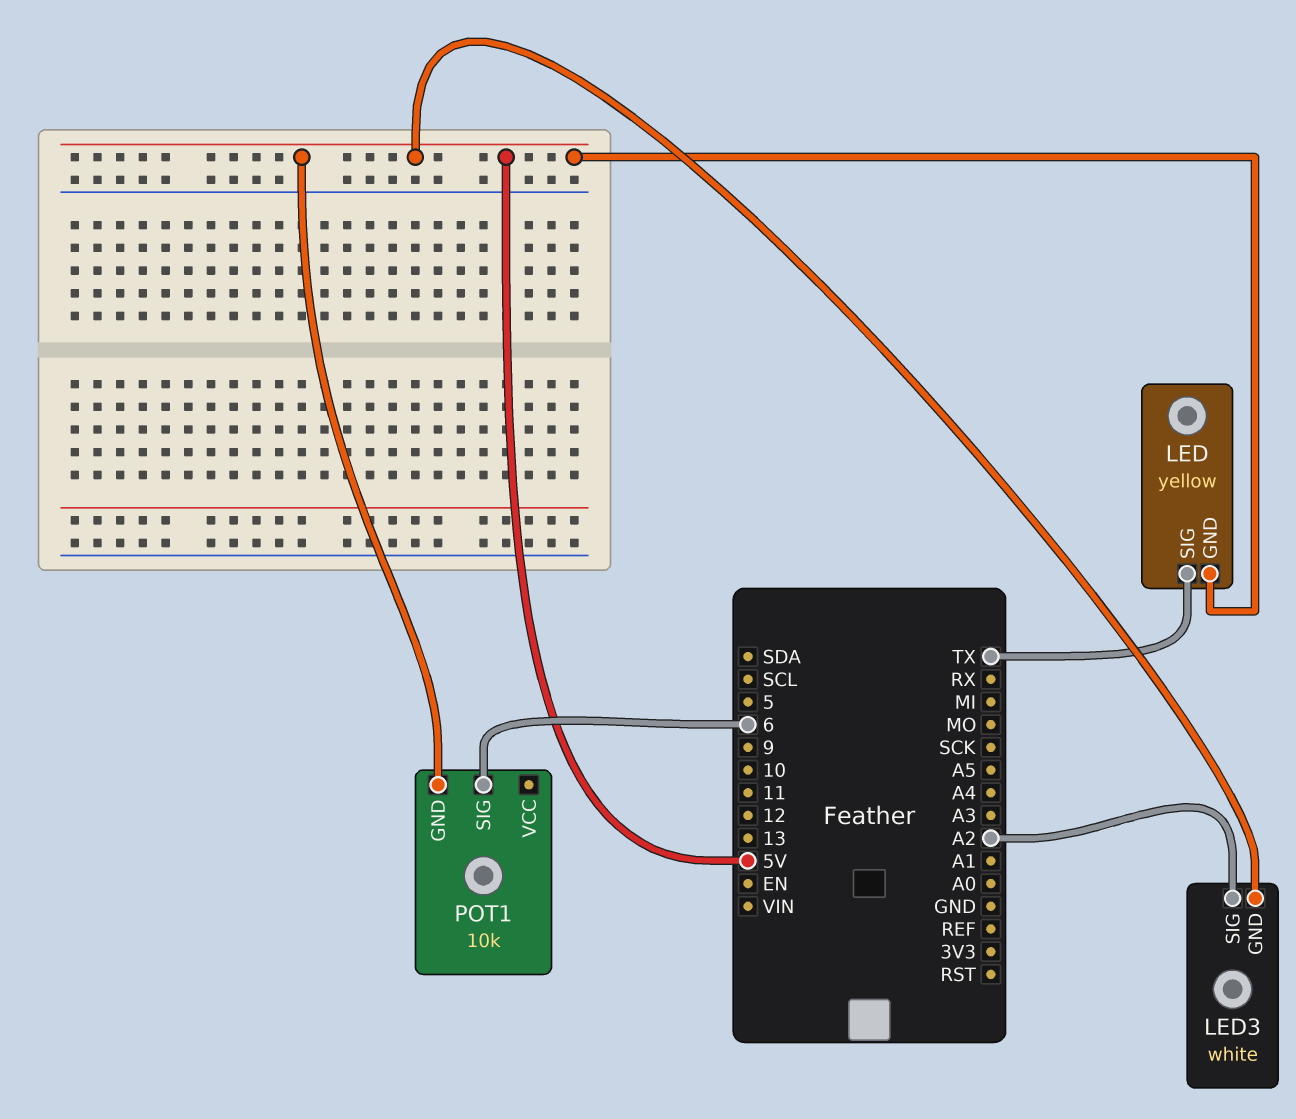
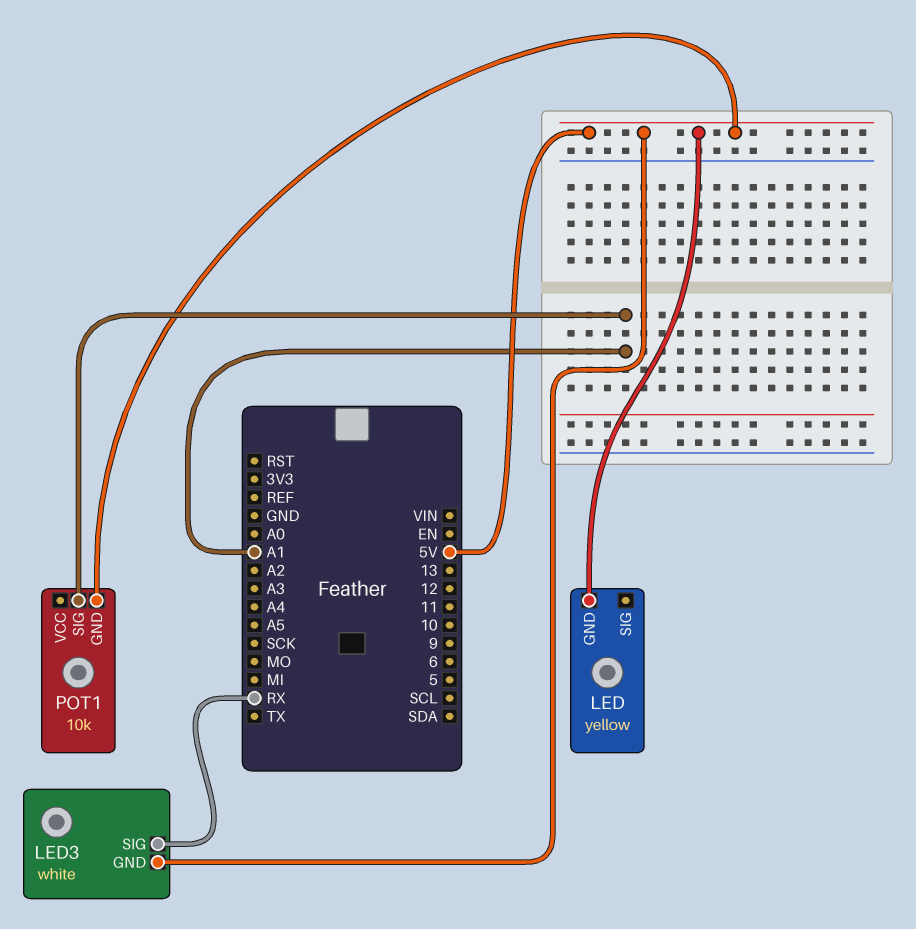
LED pin SIG: TX -> none
LED3 pin SIG: A2 -> RX
POT1 pin SIG: 6 -> A1

